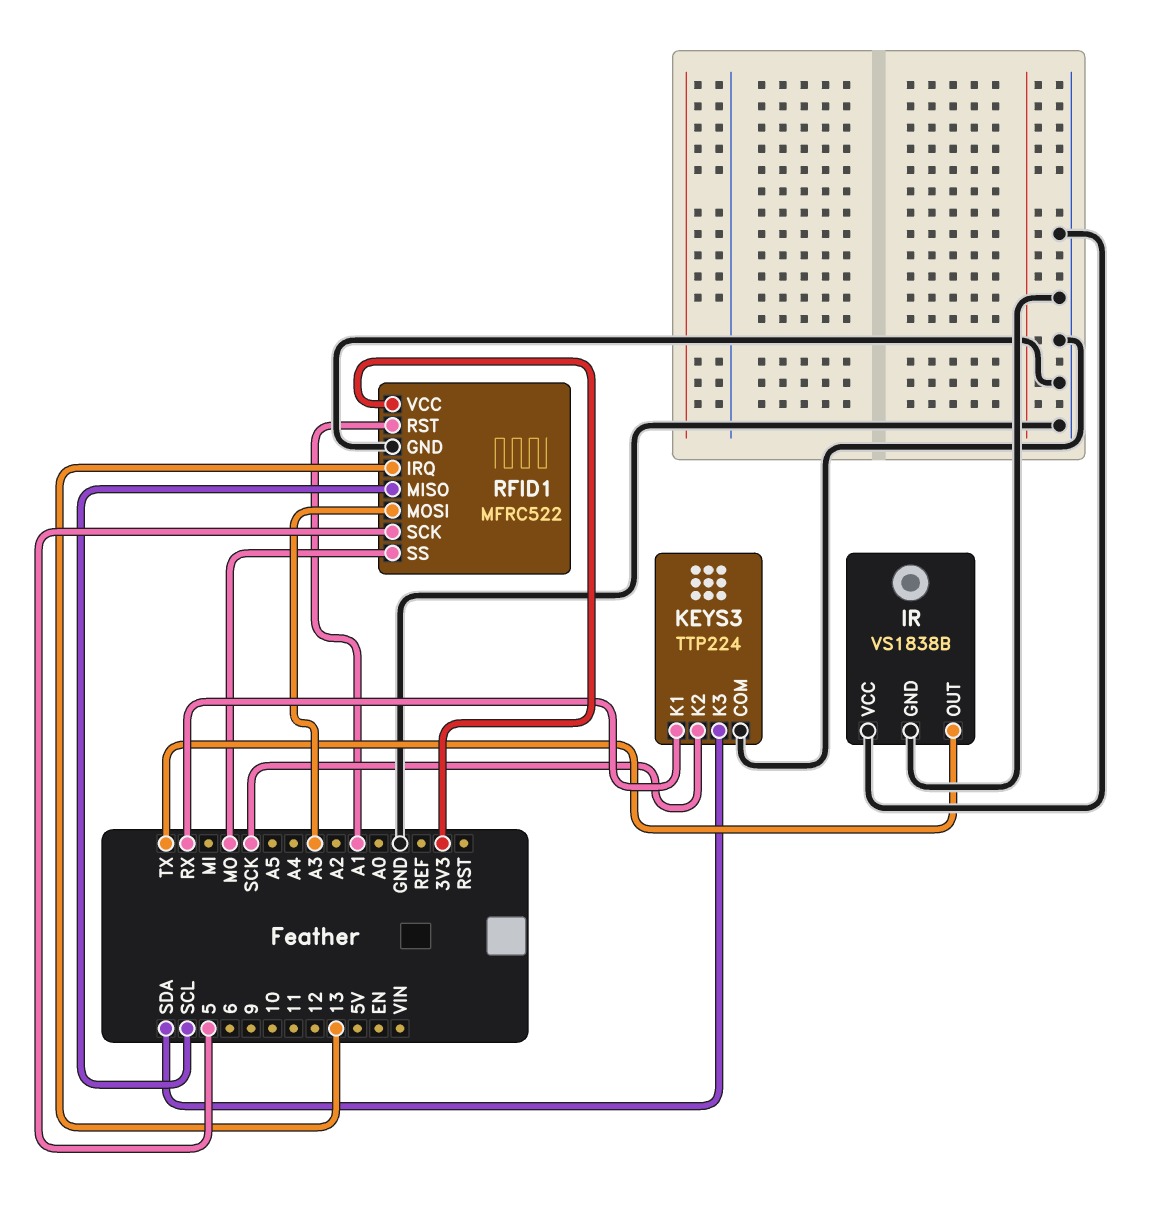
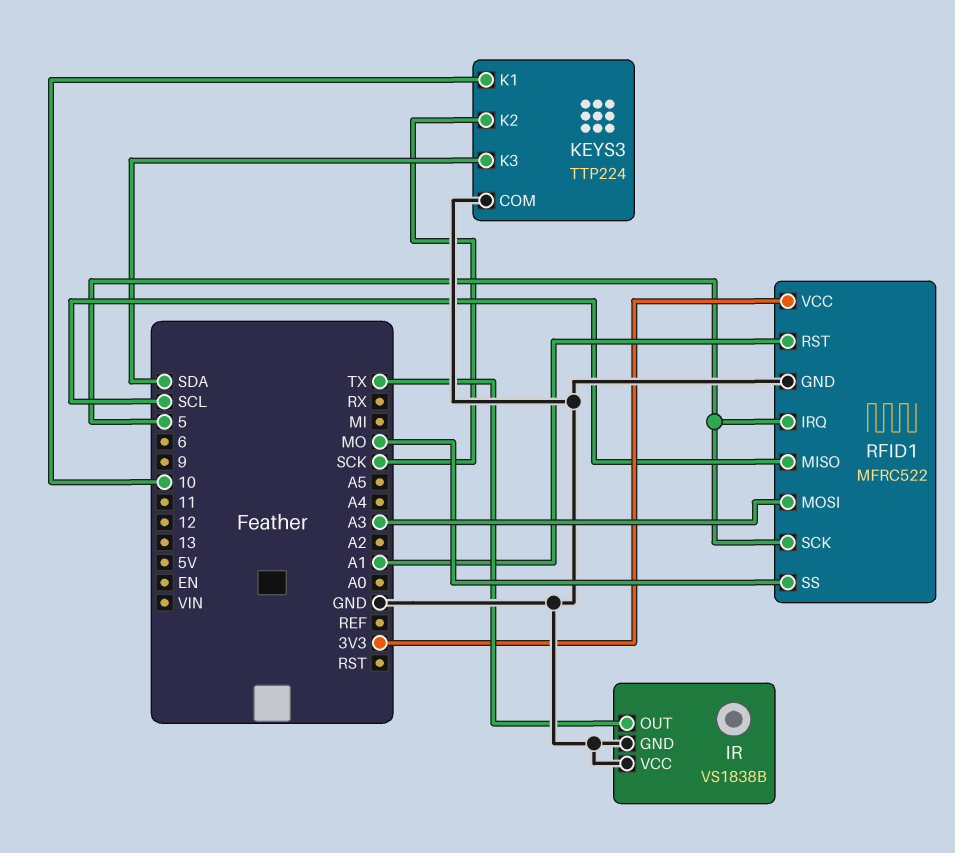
KEYS3 pin K1: RX -> 10
RFID1 pin IRQ: 13 -> 5

